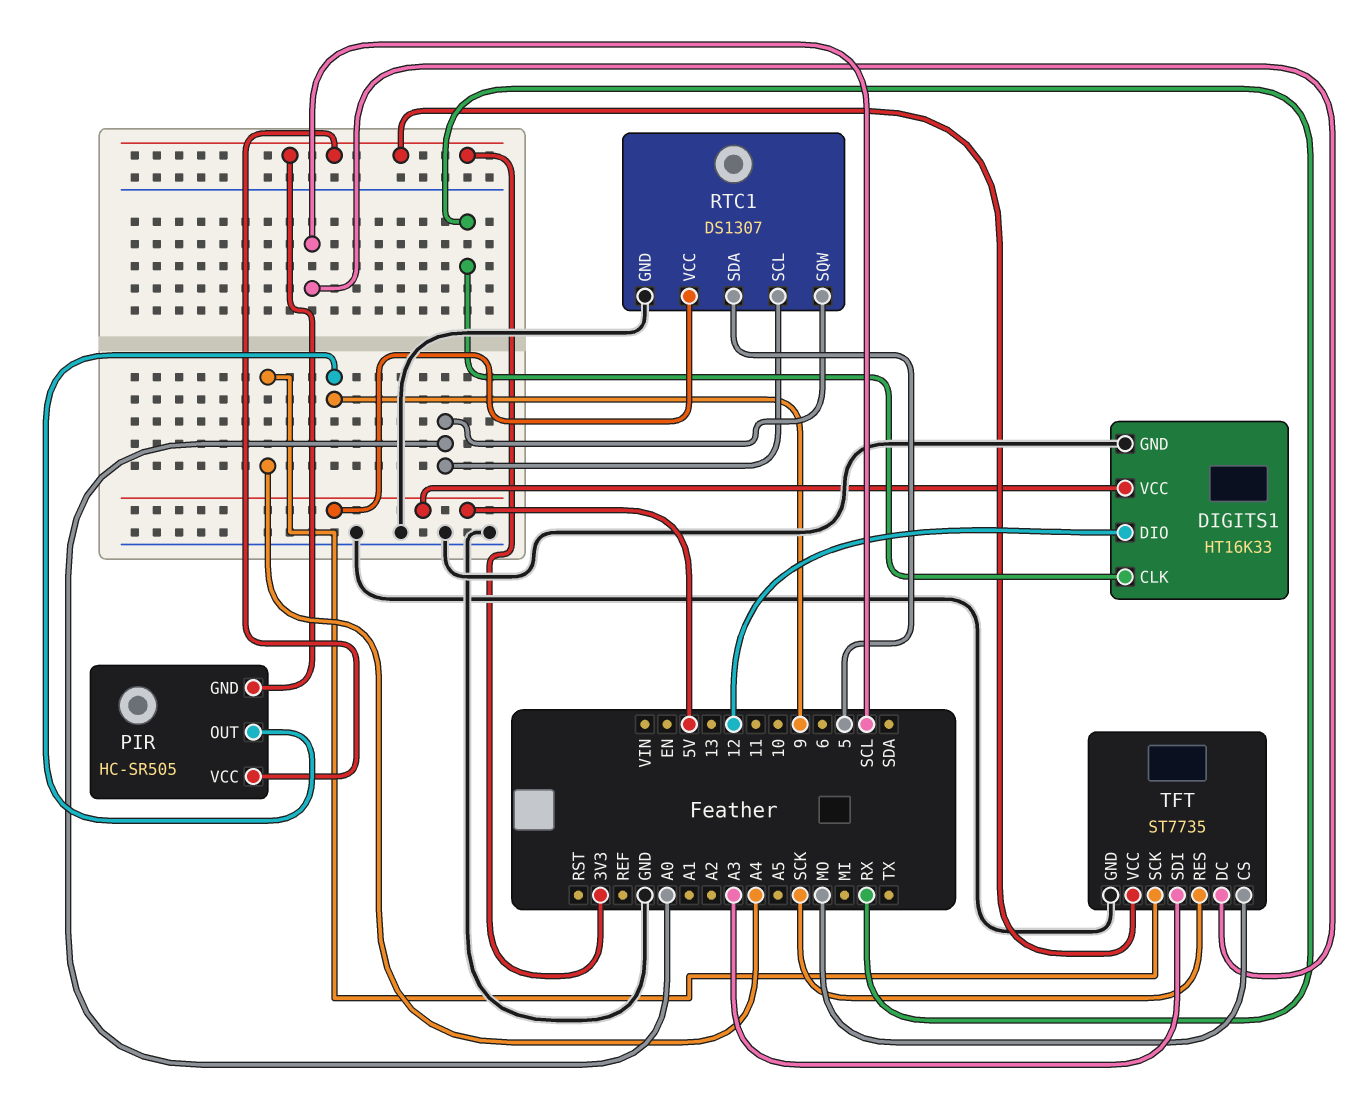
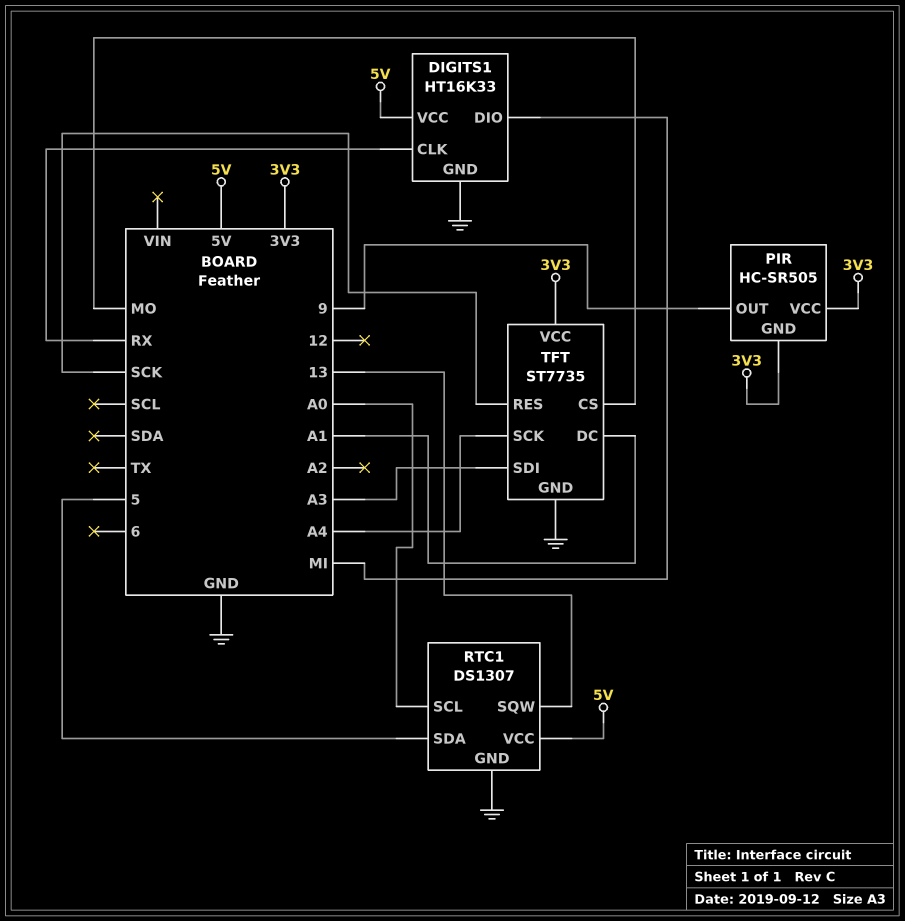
DIGITS1 pin DIO: 12 -> MI
RTC1 pin SQW: A0 -> 13
TFT pin DC: SCL -> A1

